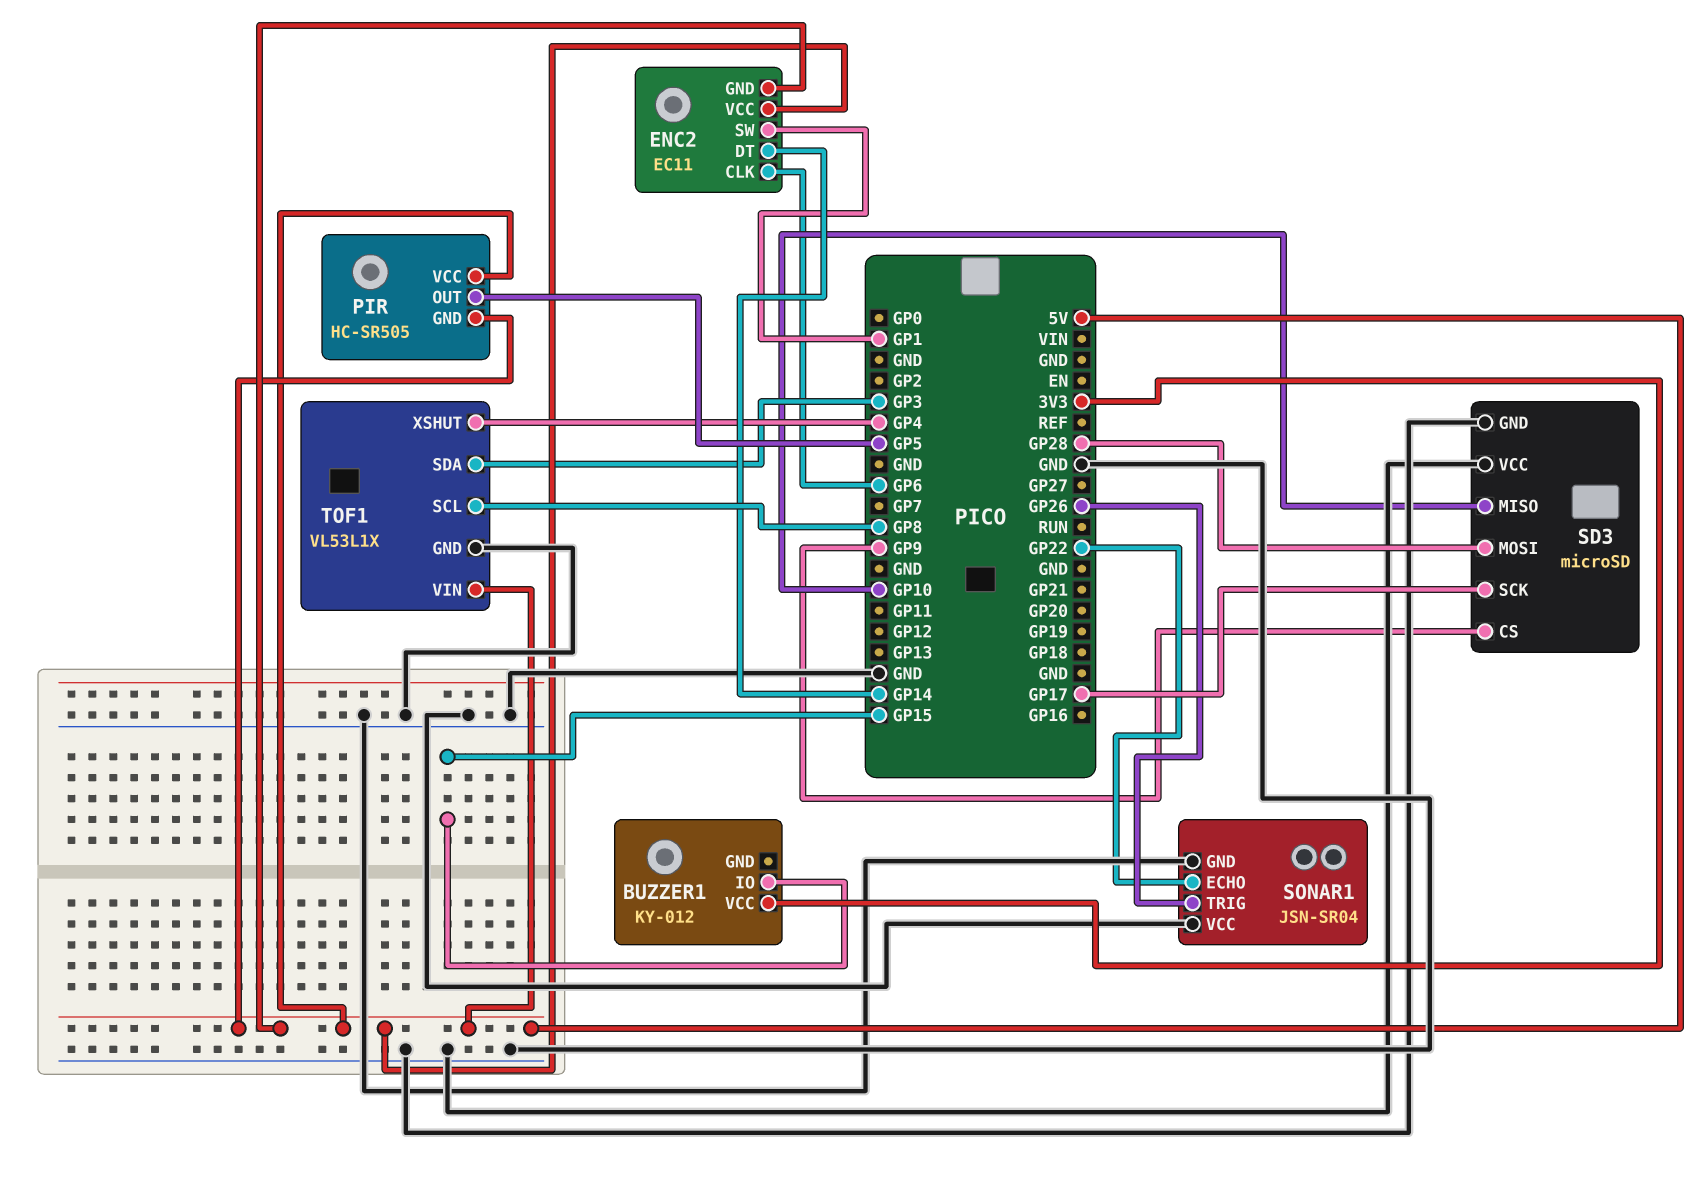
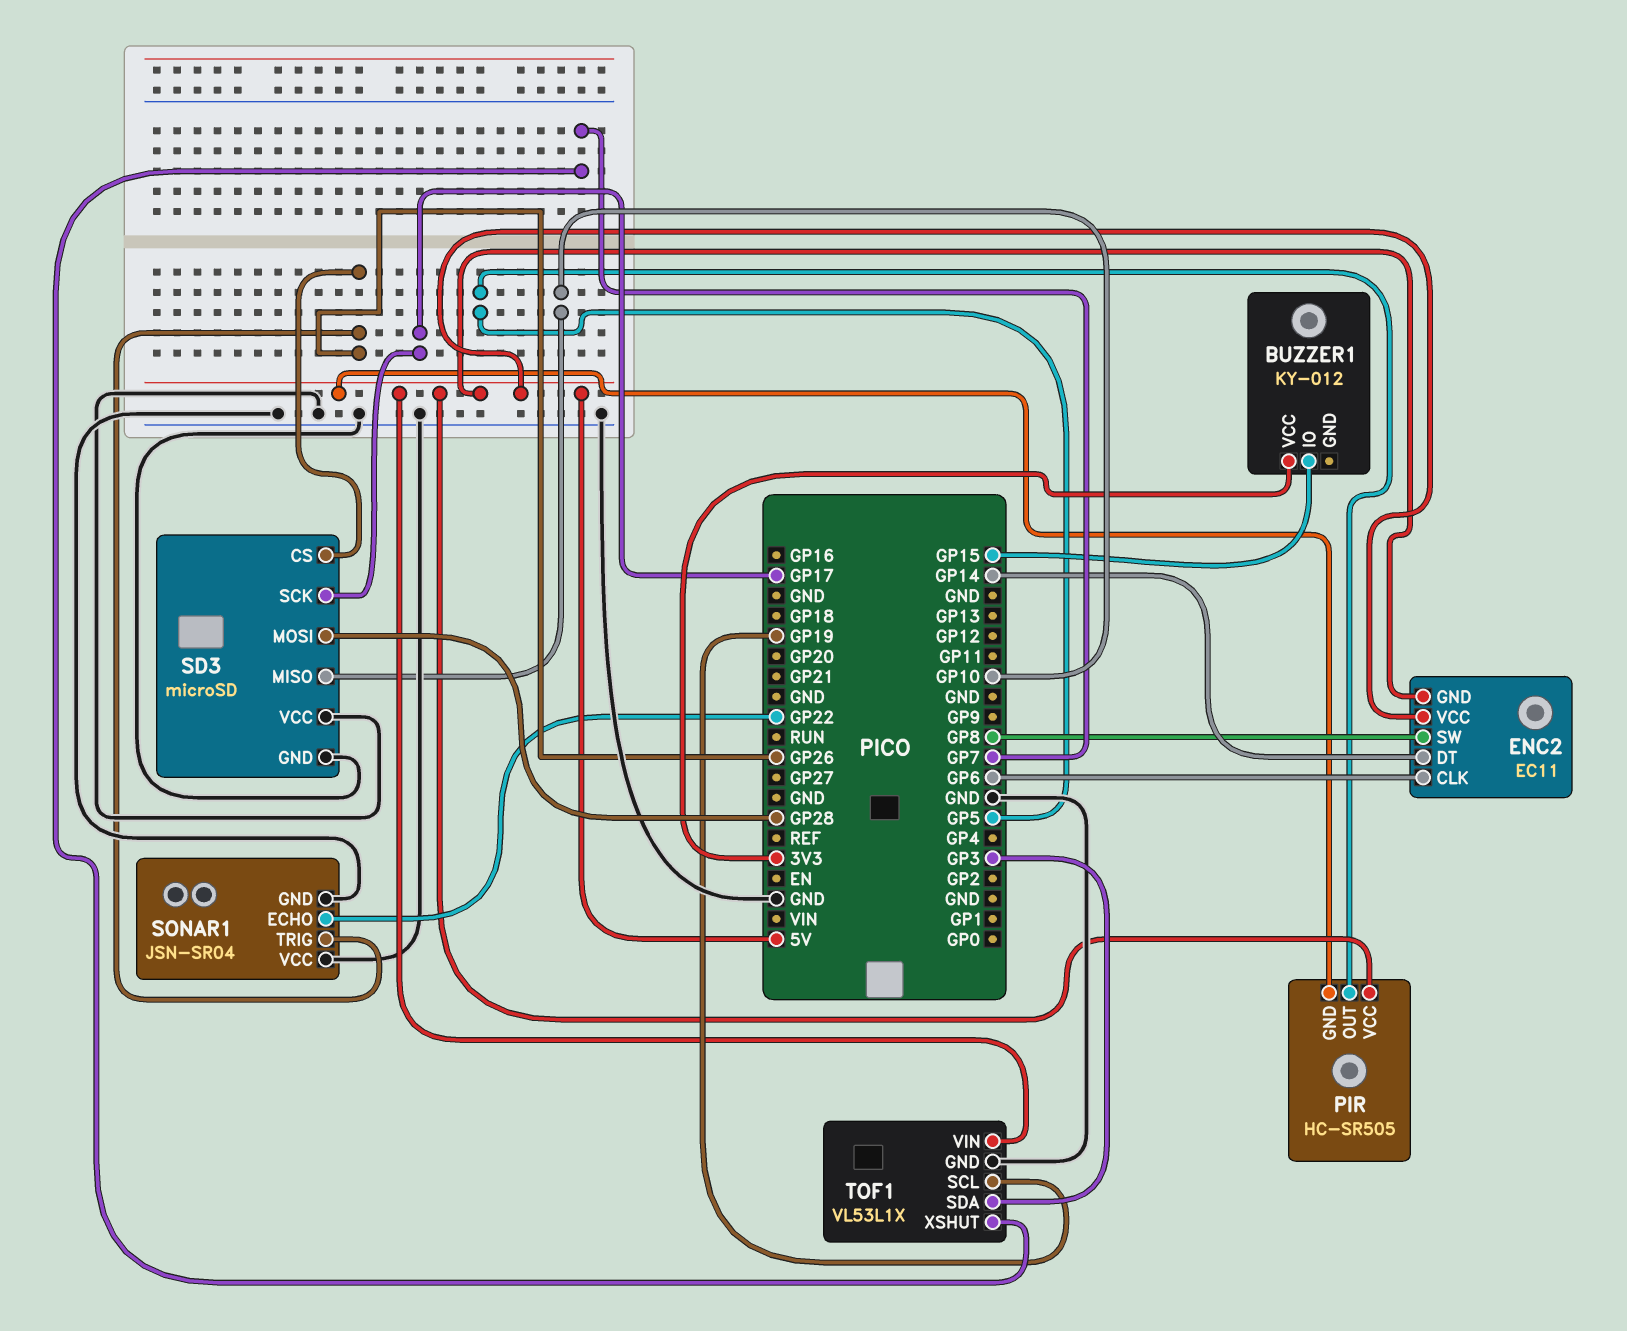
ENC2 pin SW: GP1 -> GP8
SD3 pin CS: GP9 -> GP26
TOF1 pin SCL: GP8 -> GP19
TOF1 pin XSHUT: GP4 -> GP7

